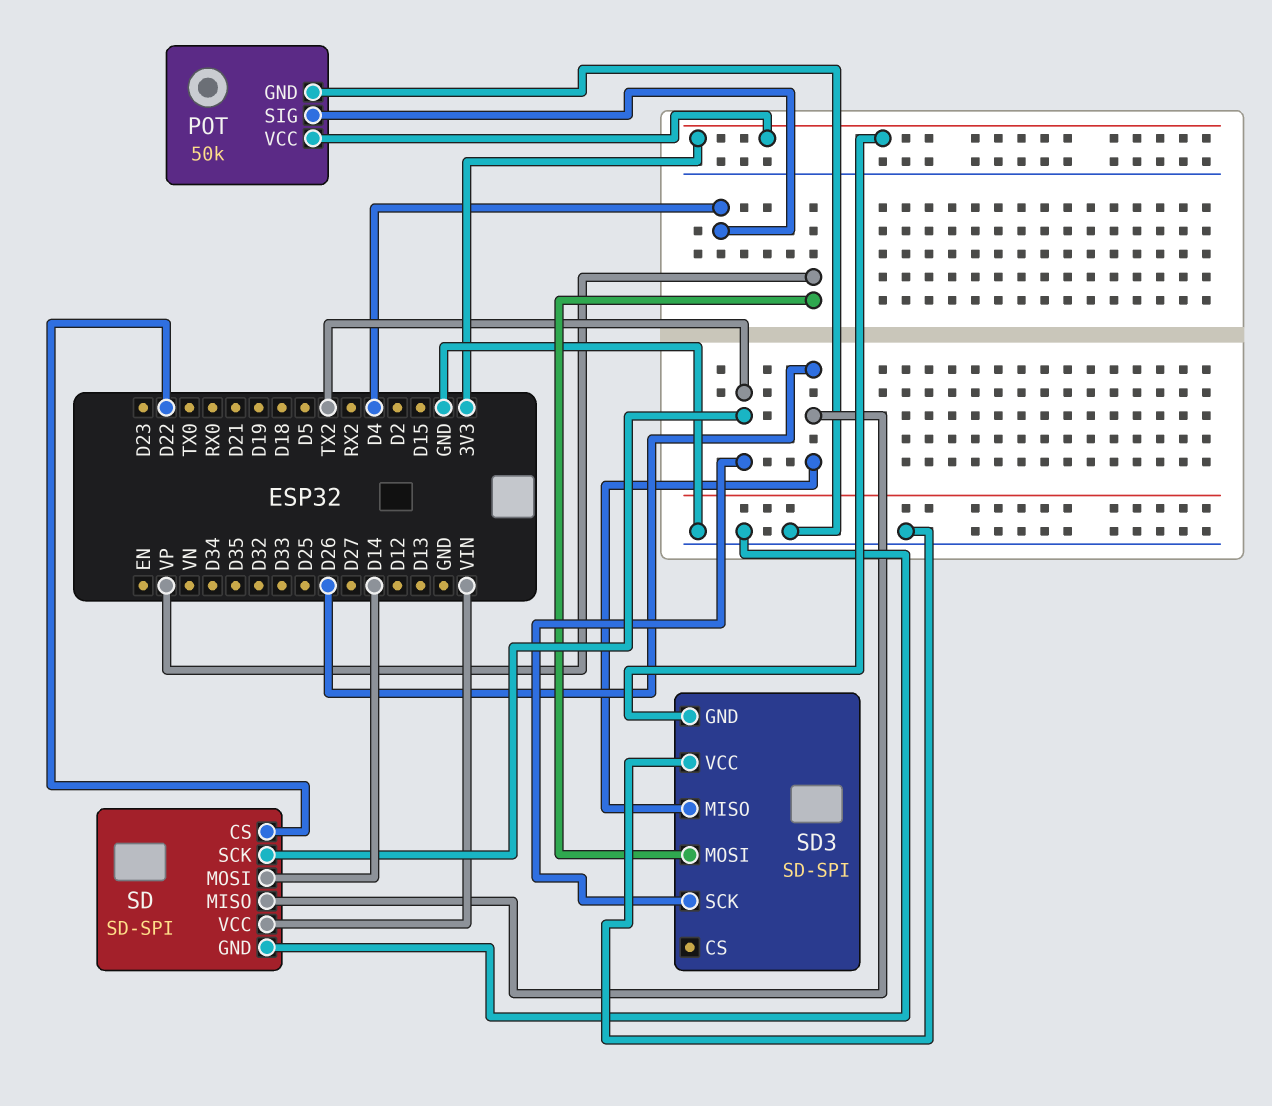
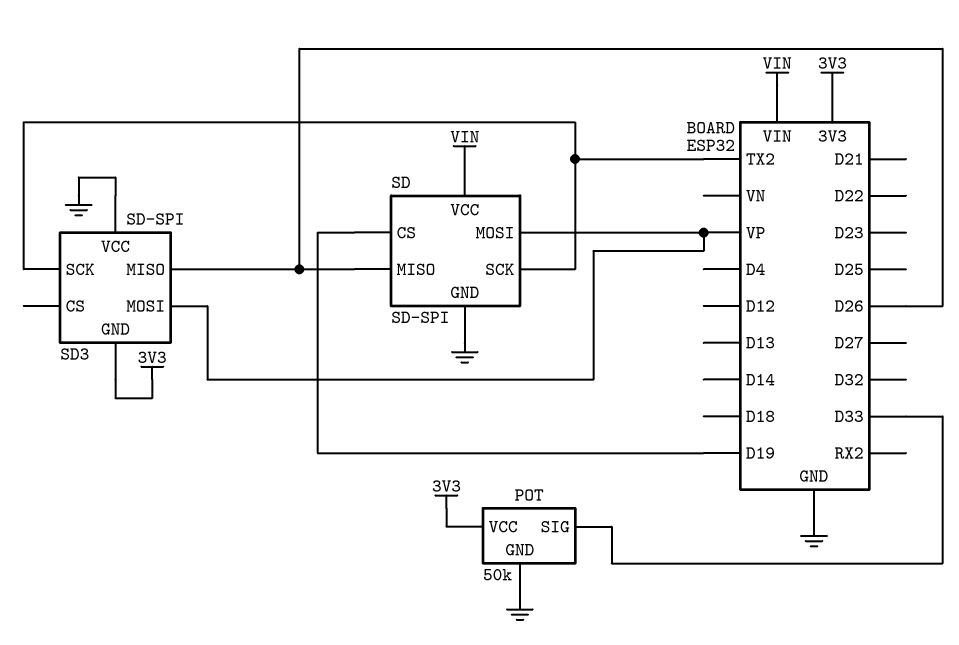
POT pin SIG: D4 -> D33
SD pin CS: D22 -> D19
SD pin MOSI: D14 -> VP

